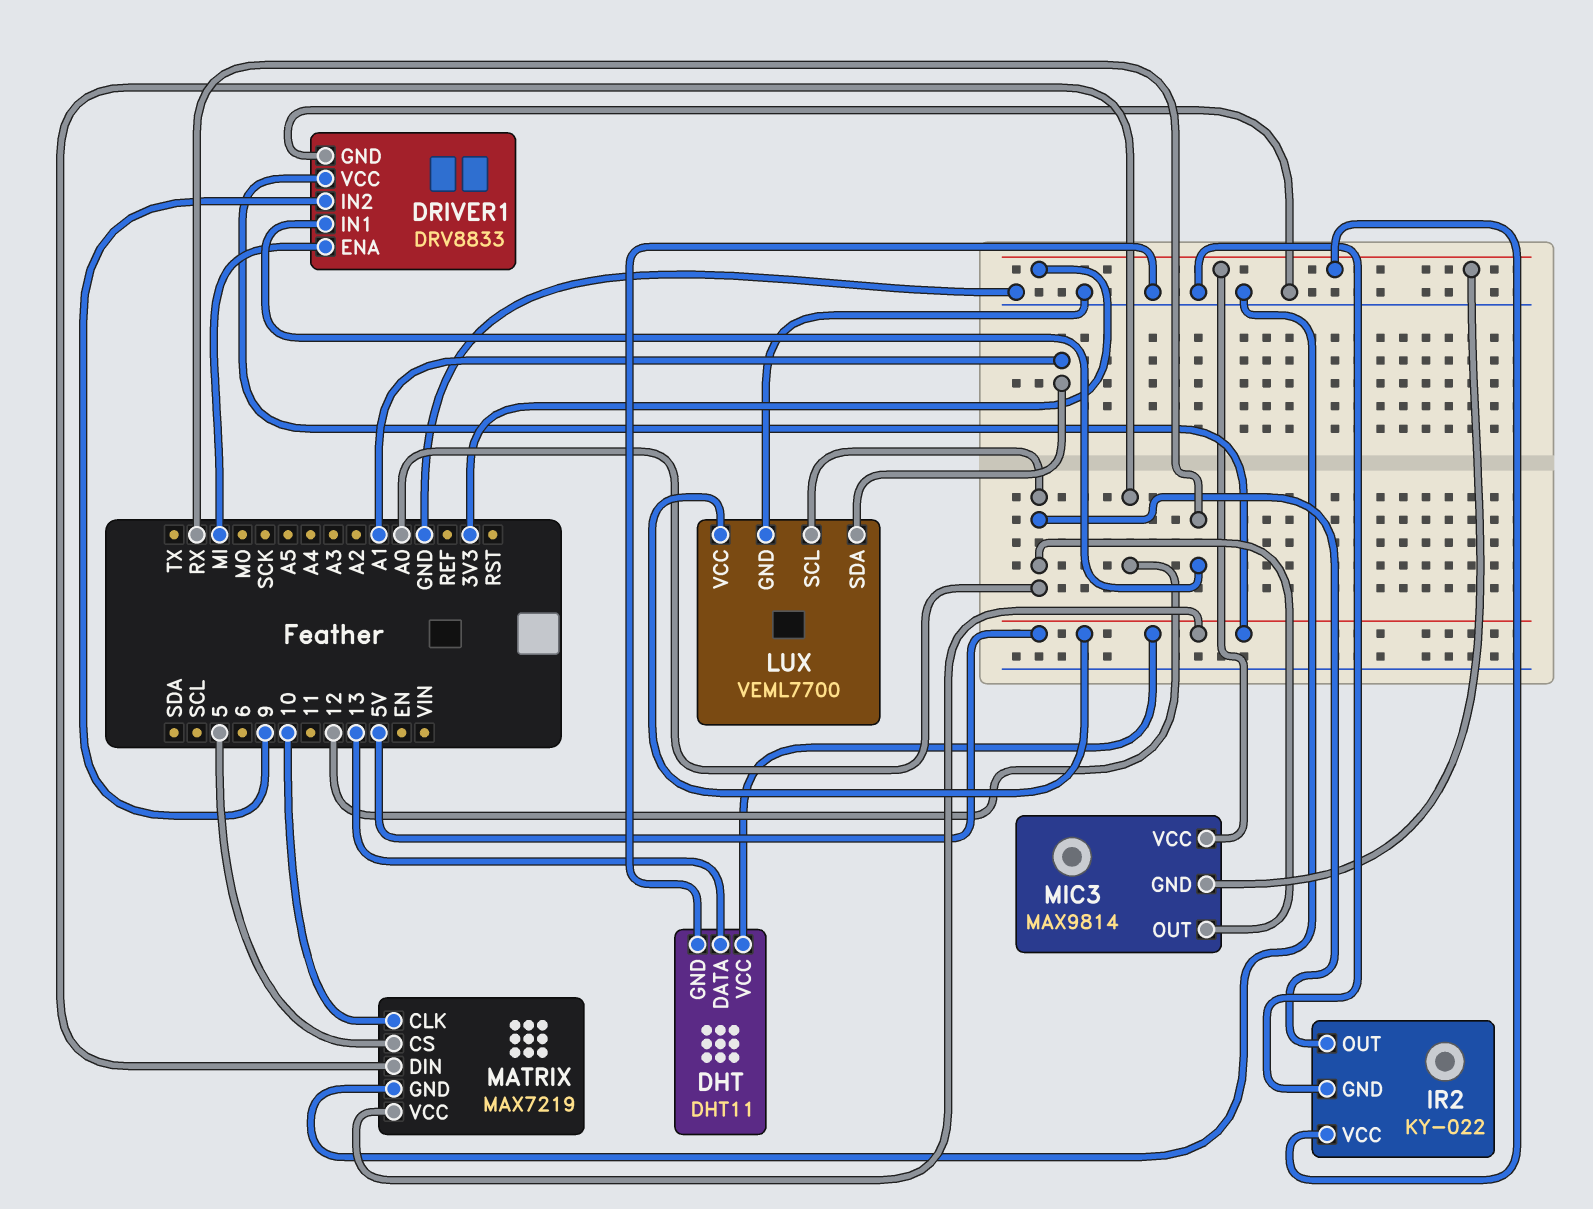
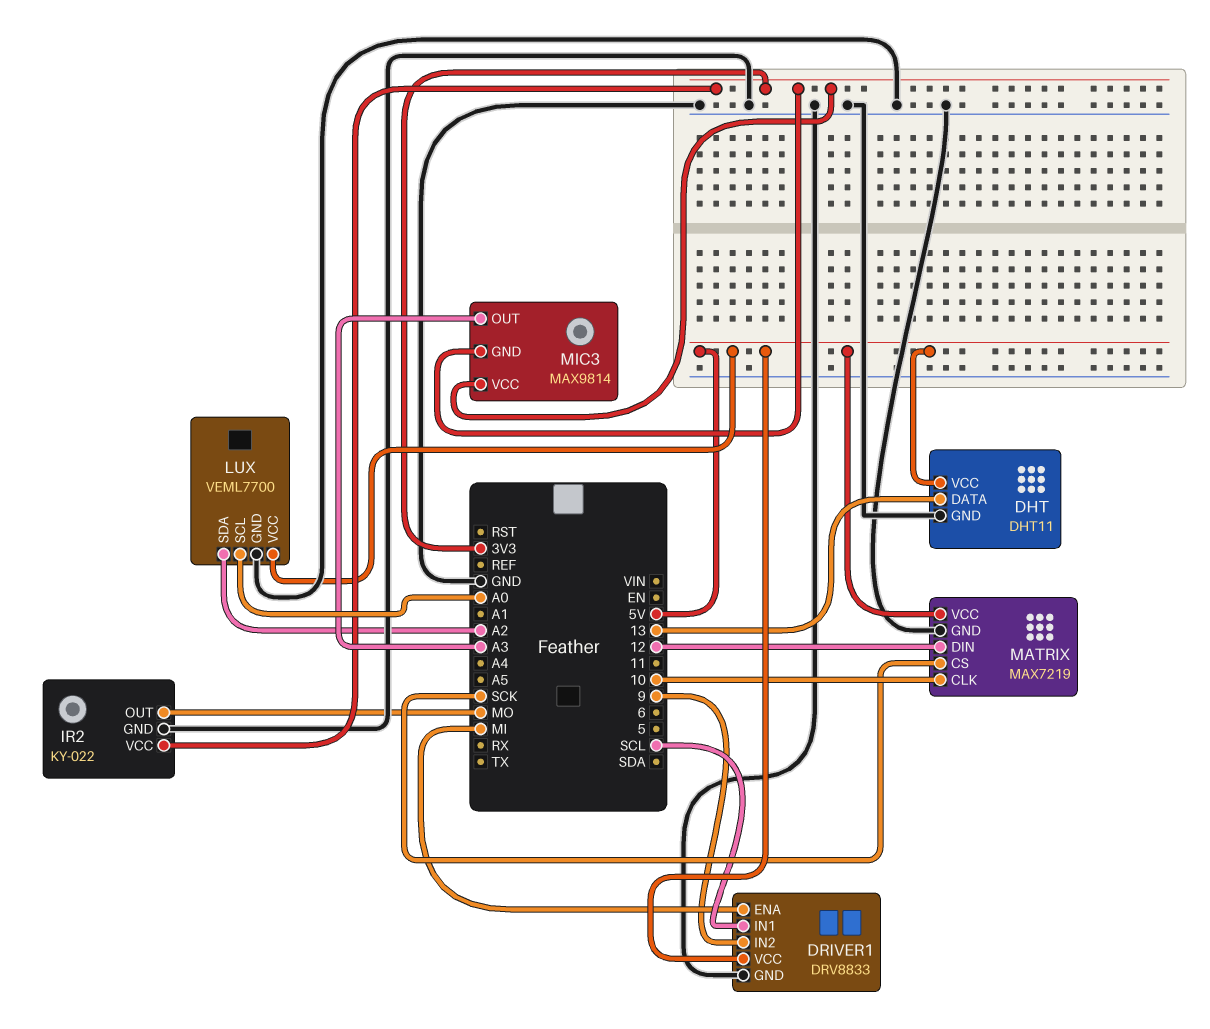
DRIVER1 pin IN1: RX -> SCL
IR2 pin OUT: A0 -> MO
LUX pin SDA: A1 -> A2
MATRIX pin CS: 5 -> SCK
MIC3 pin OUT: A0 -> A3

